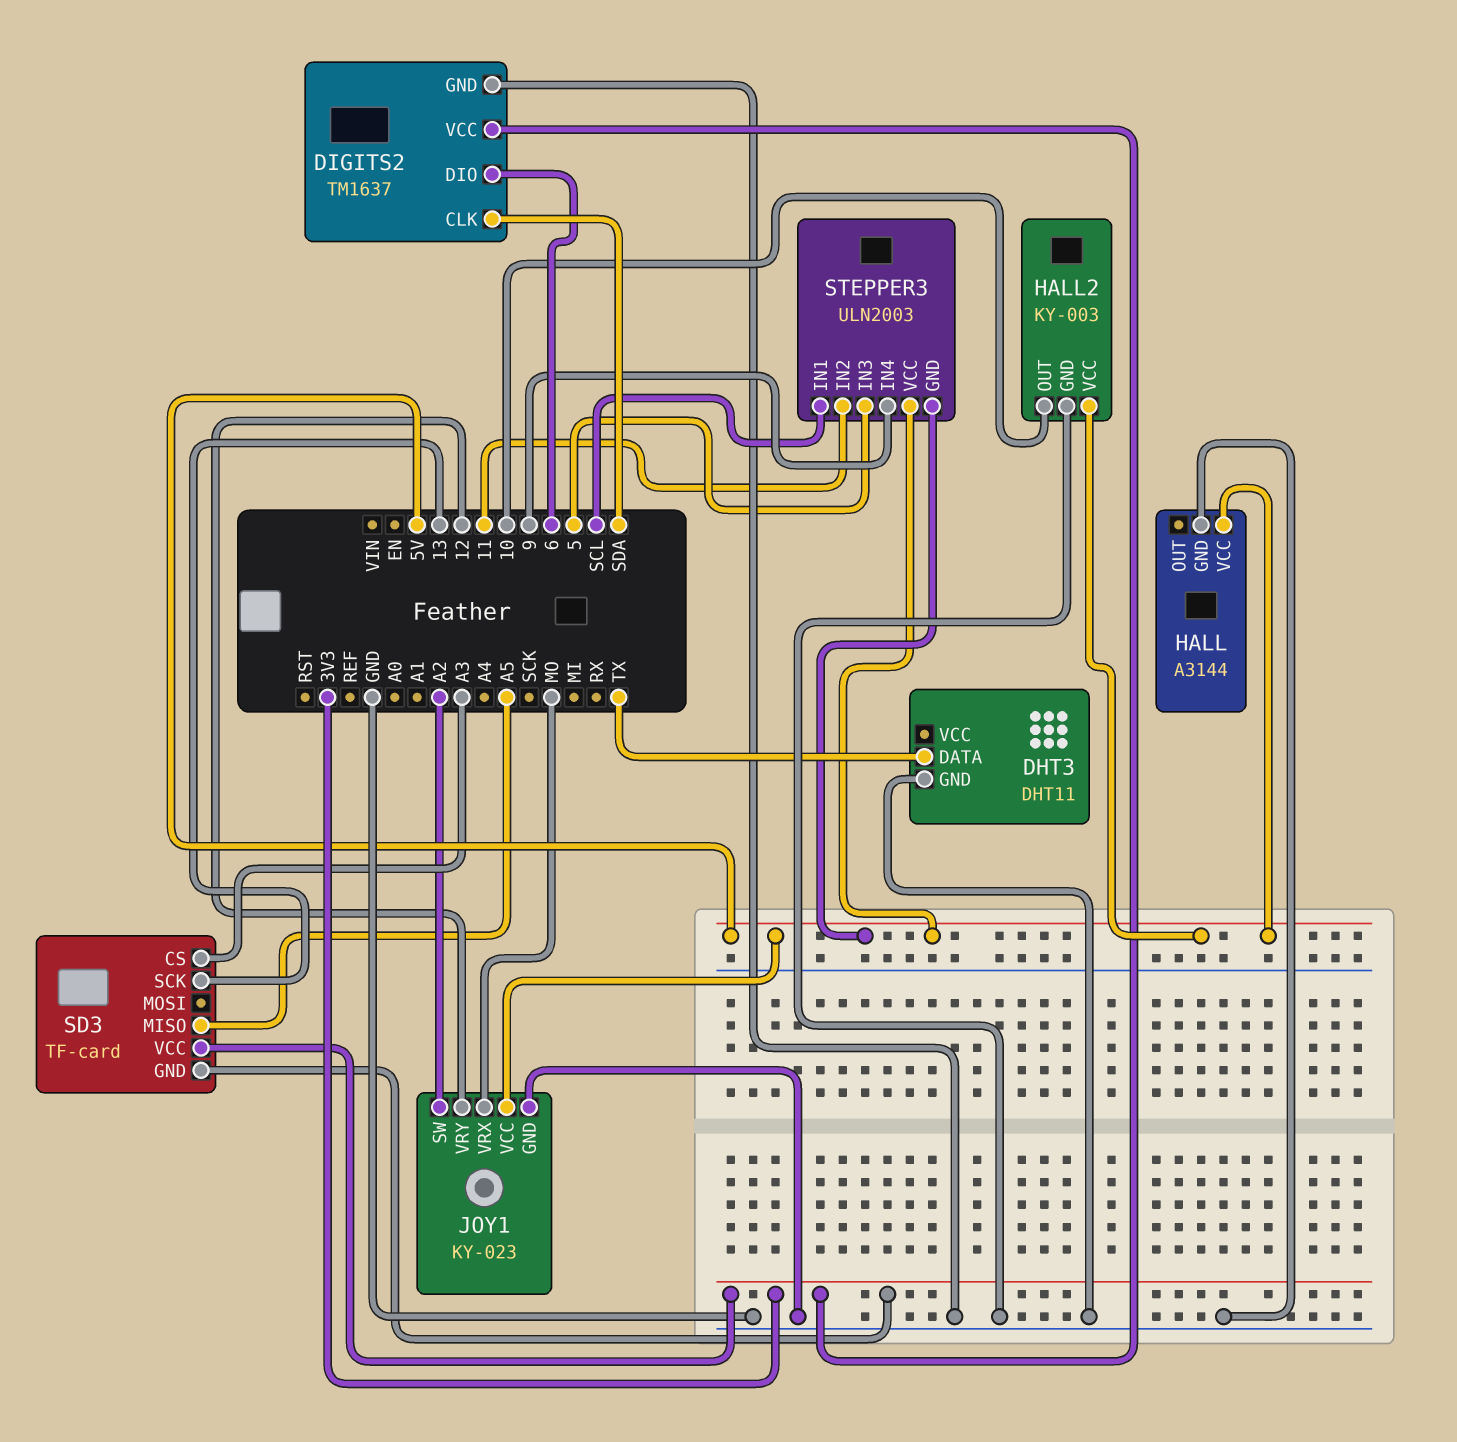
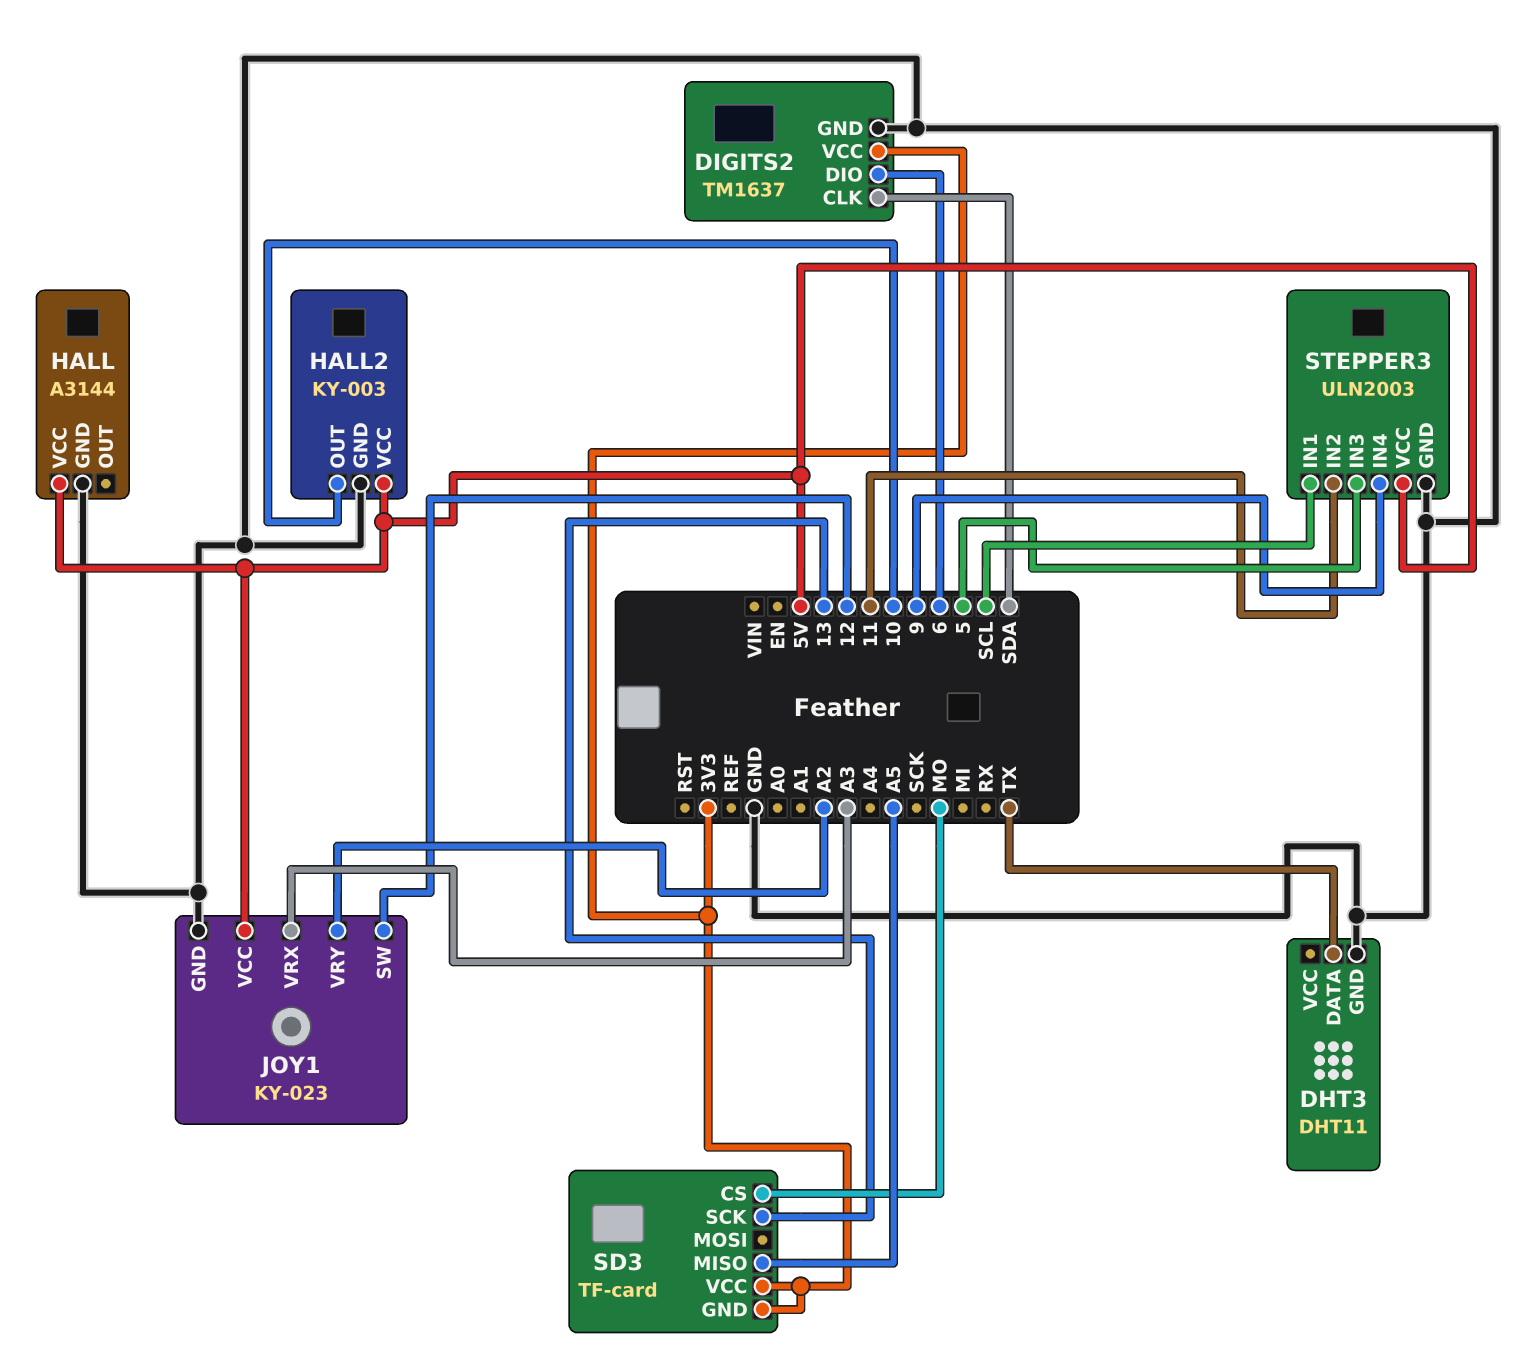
JOY1 pin SW: A2 -> 12
JOY1 pin VRX: MO -> A3
JOY1 pin VRY: 12 -> A2
SD3 pin CS: A3 -> MO
STEPPER3 pin GND: 5V -> GND

